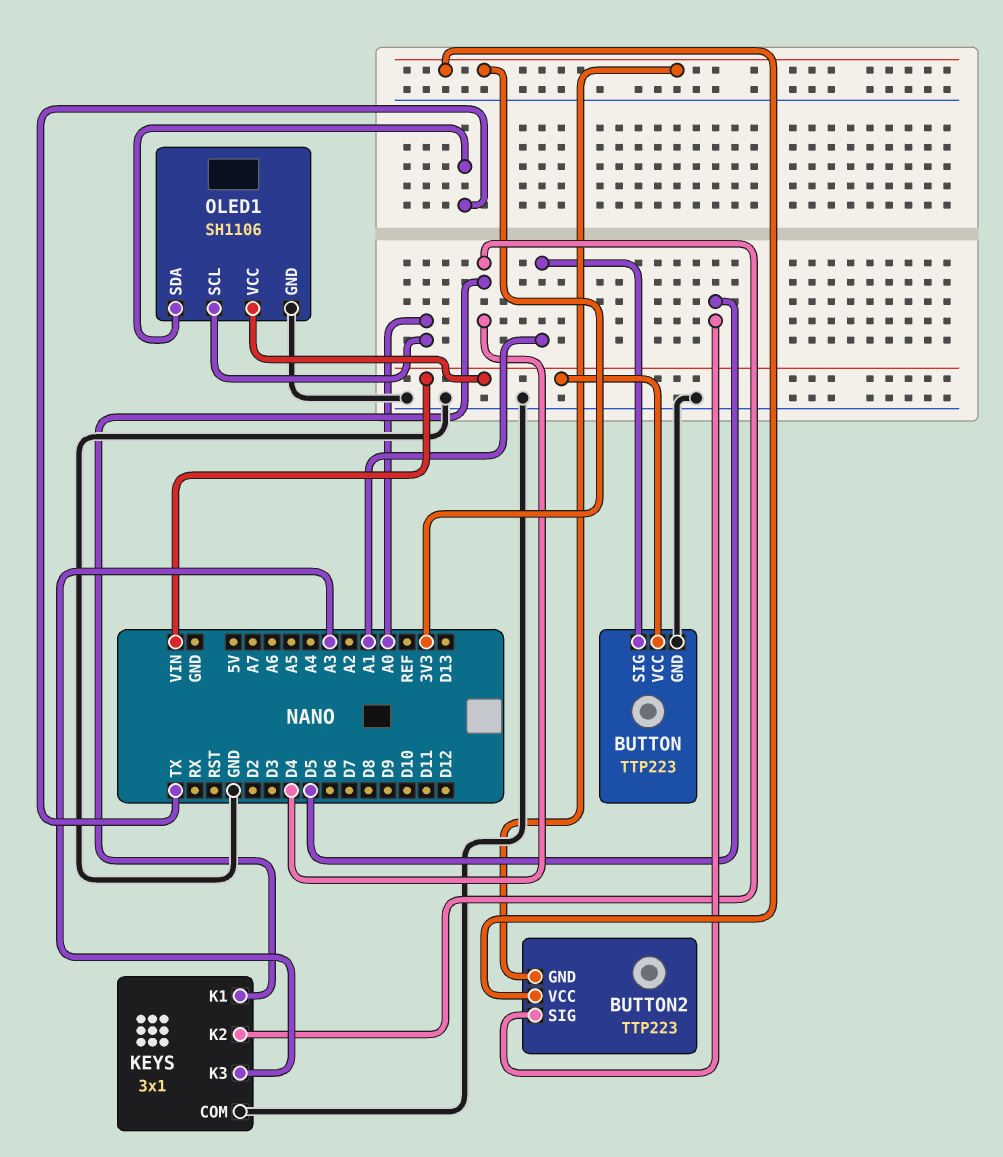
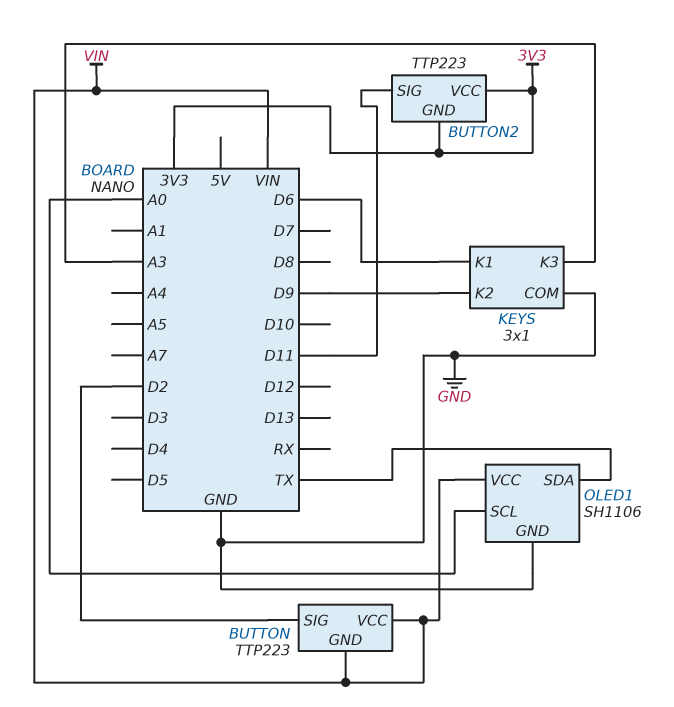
BUTTON pin GND: GND -> VIN
BUTTON pin SIG: A1 -> D2
BUTTON2 pin SIG: D5 -> D11
KEYS pin K1: D4 -> D6
KEYS pin K2: D4 -> D9

